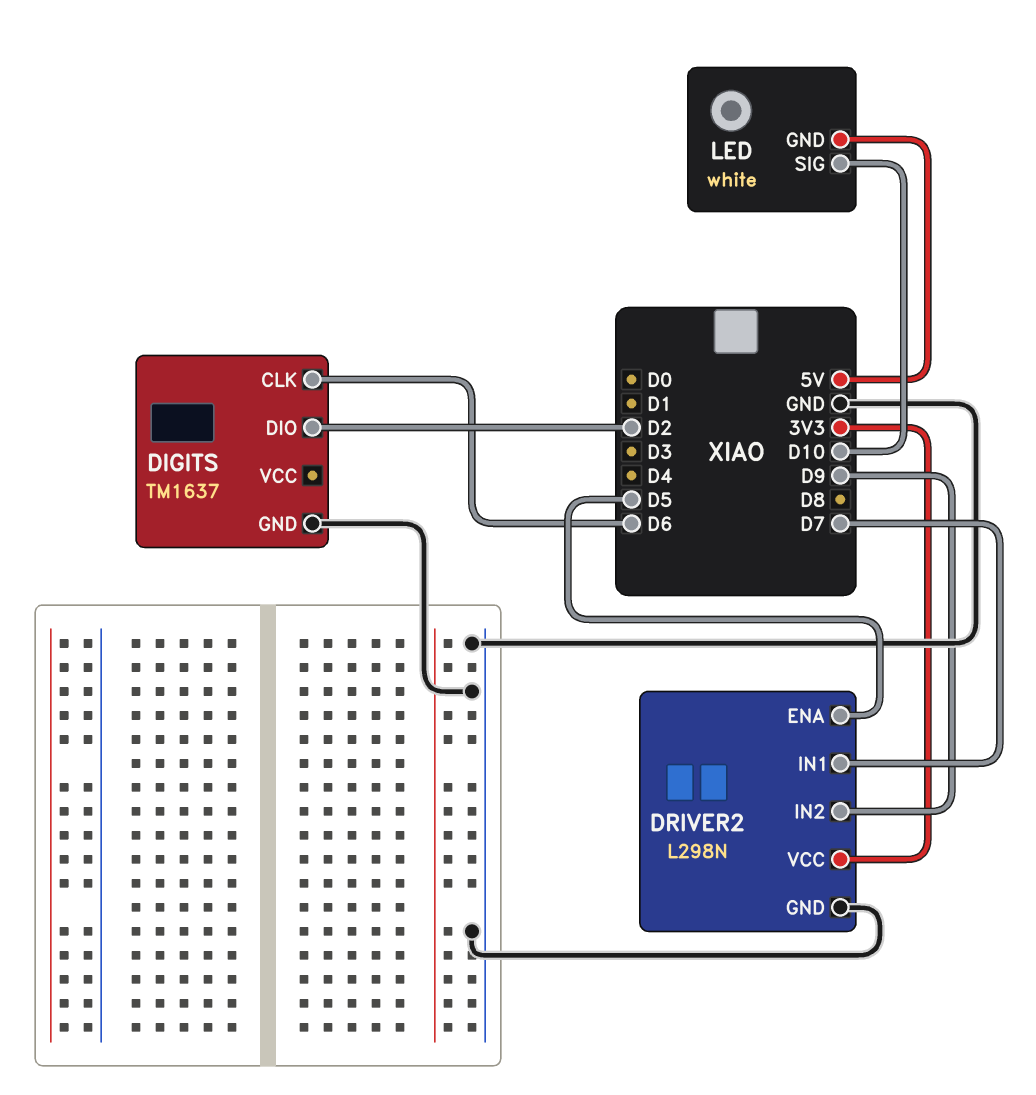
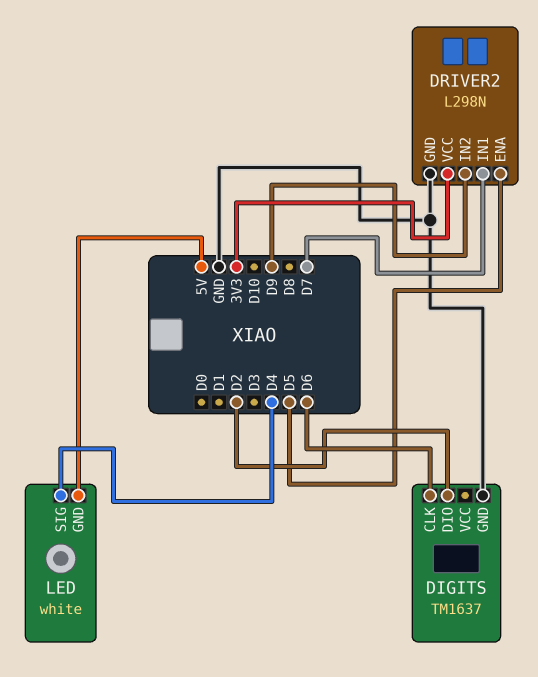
LED pin SIG: D10 -> D4

